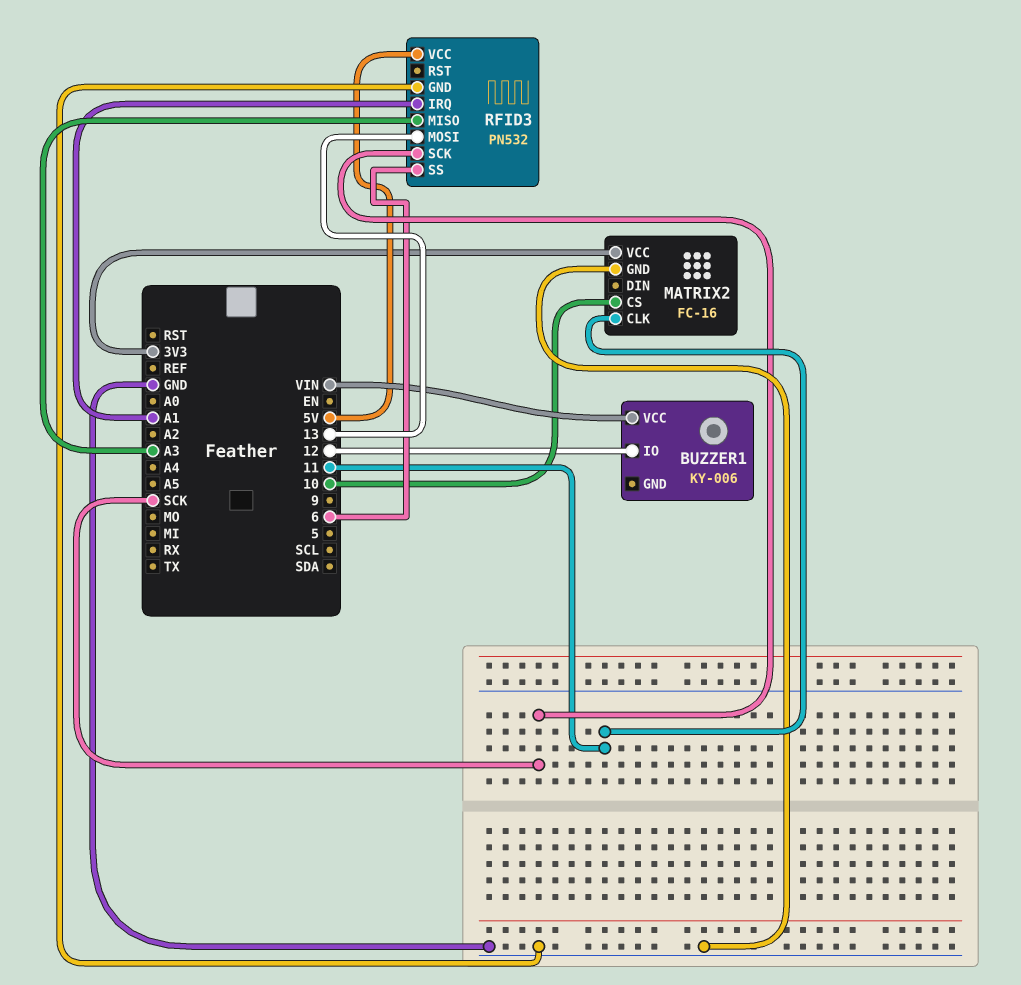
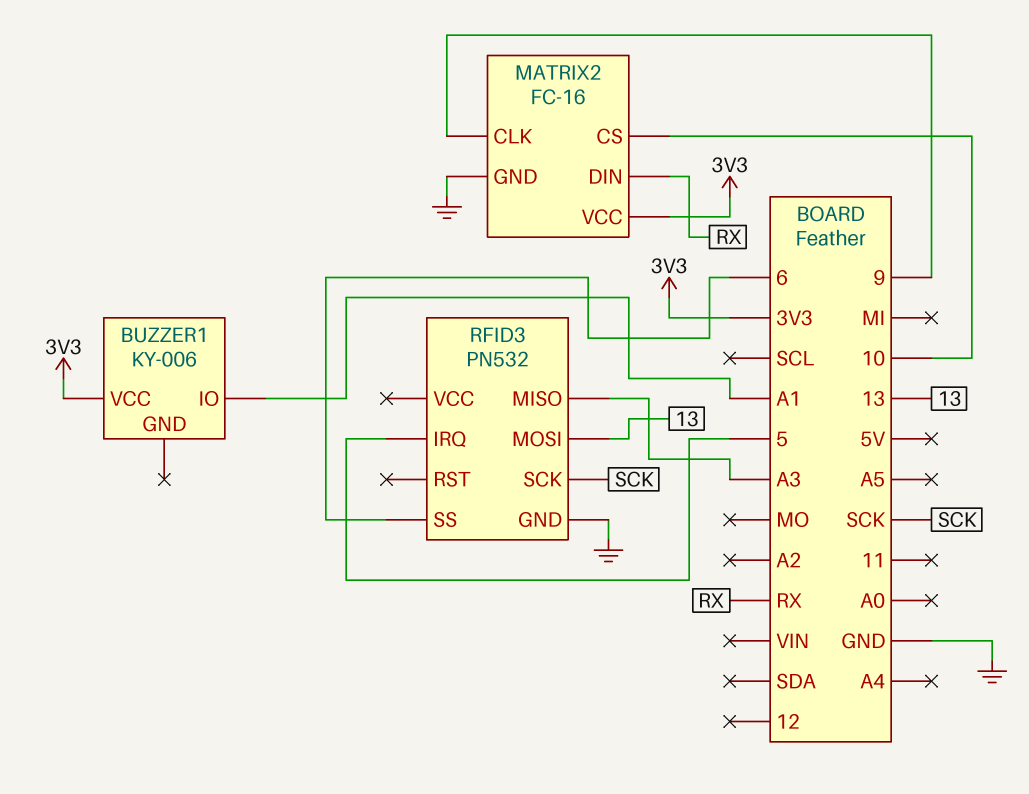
BUZZER1 pin IO: 12 -> A1
BUZZER1 pin VCC: VIN -> 3V3
MATRIX2 pin CLK: 11 -> 9
MATRIX2 pin DIN: none -> RX
RFID3 pin IRQ: A1 -> 5
RFID3 pin VCC: 5V -> none

